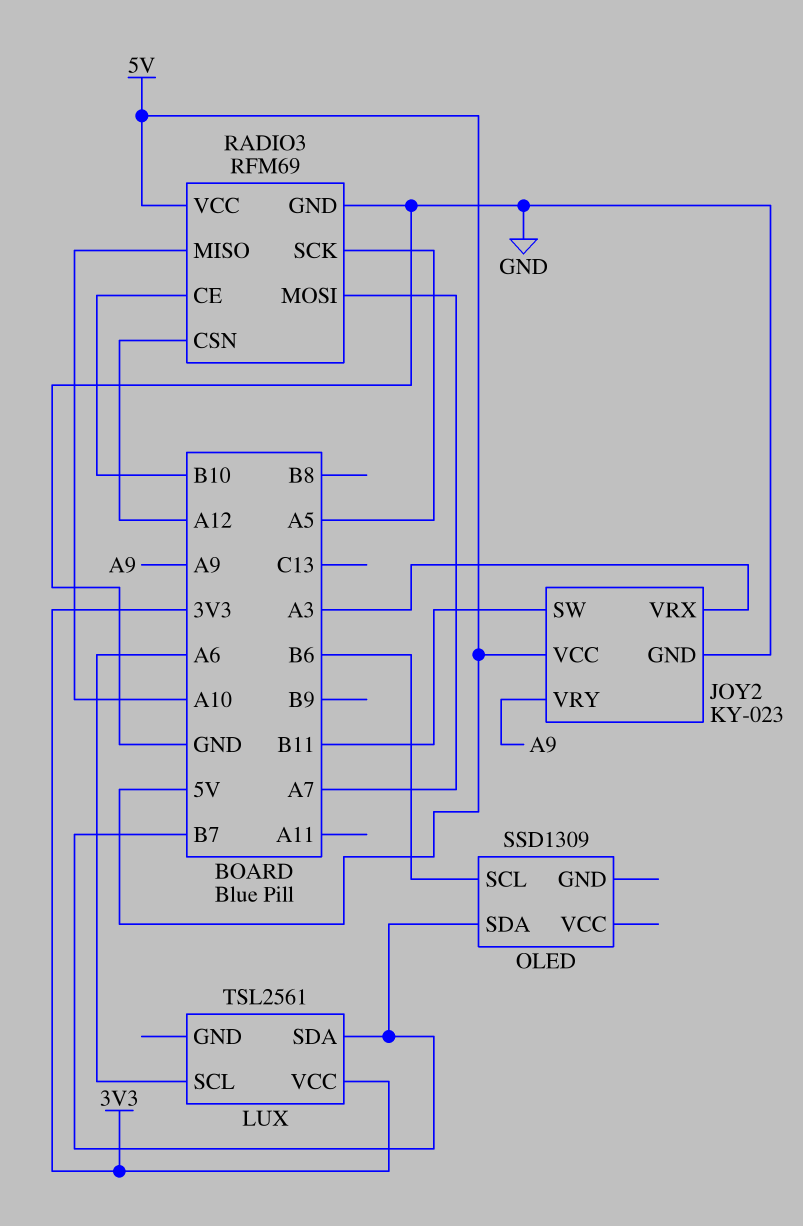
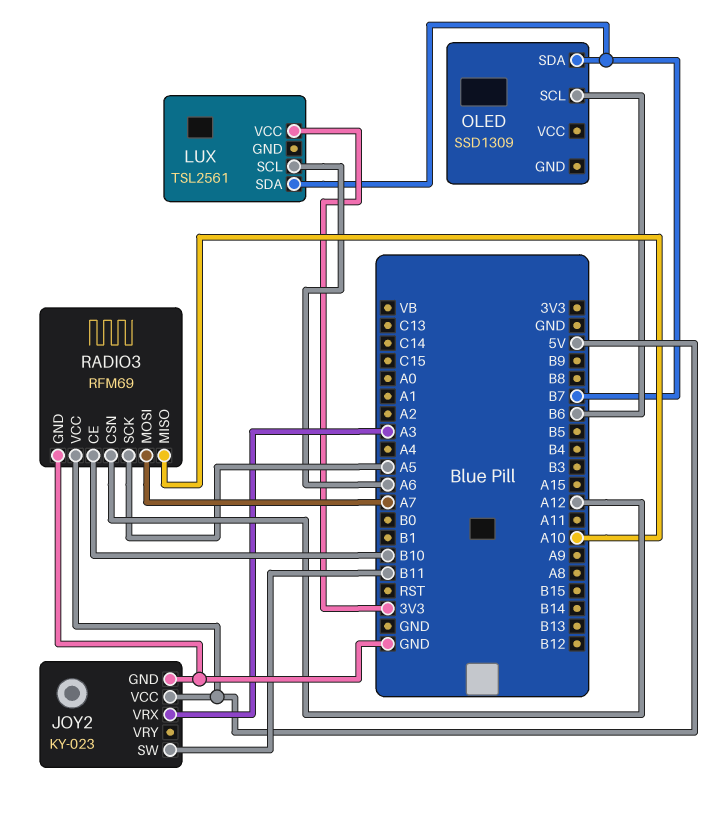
JOY2 pin VRY: A9 -> none

